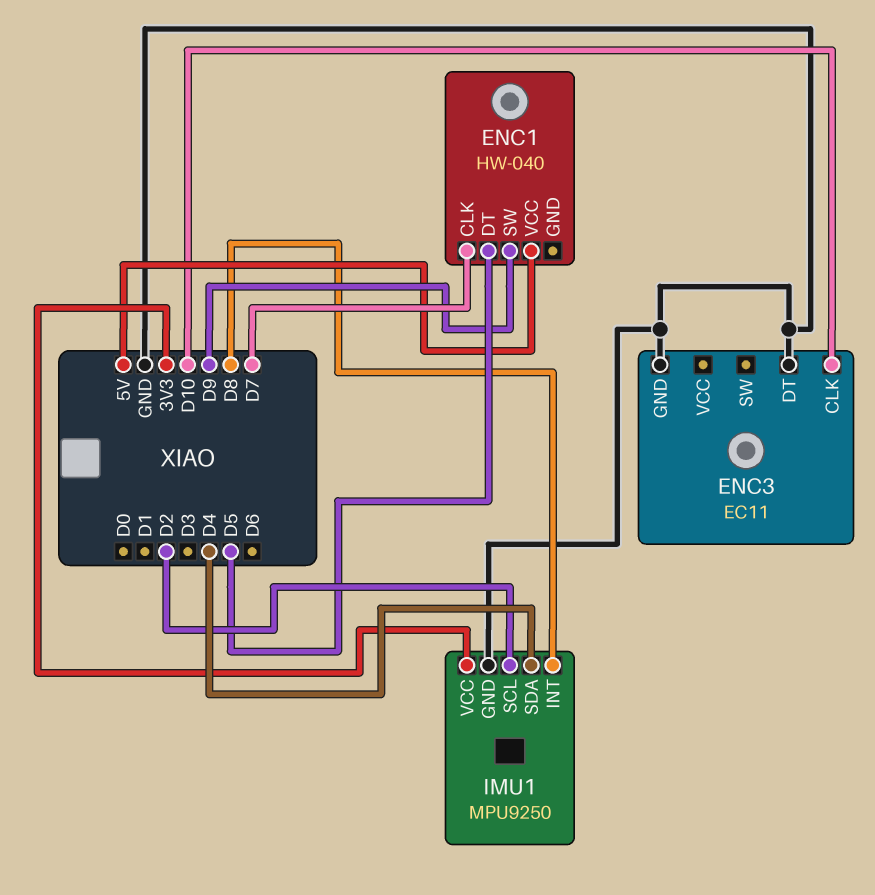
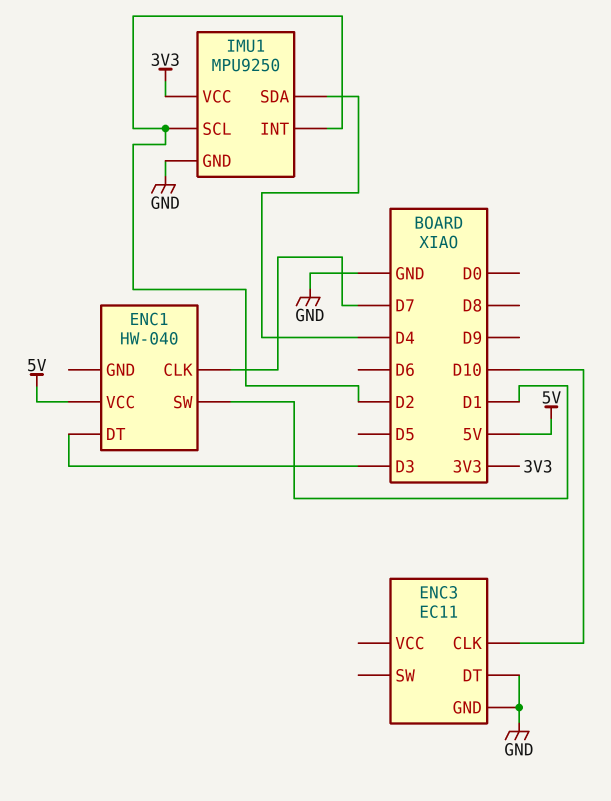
ENC1 pin DT: D5 -> D3
ENC1 pin SW: D9 -> D1
IMU1 pin INT: D8 -> D2

